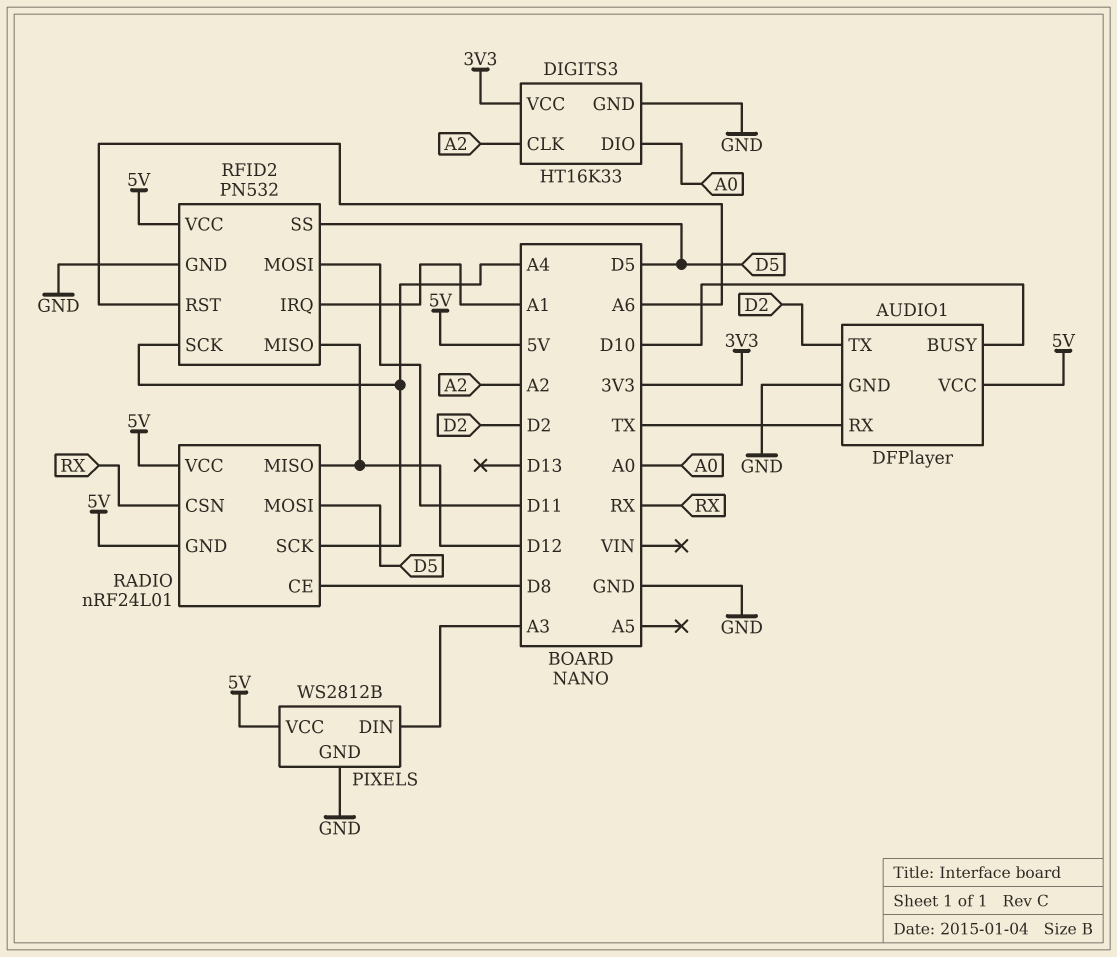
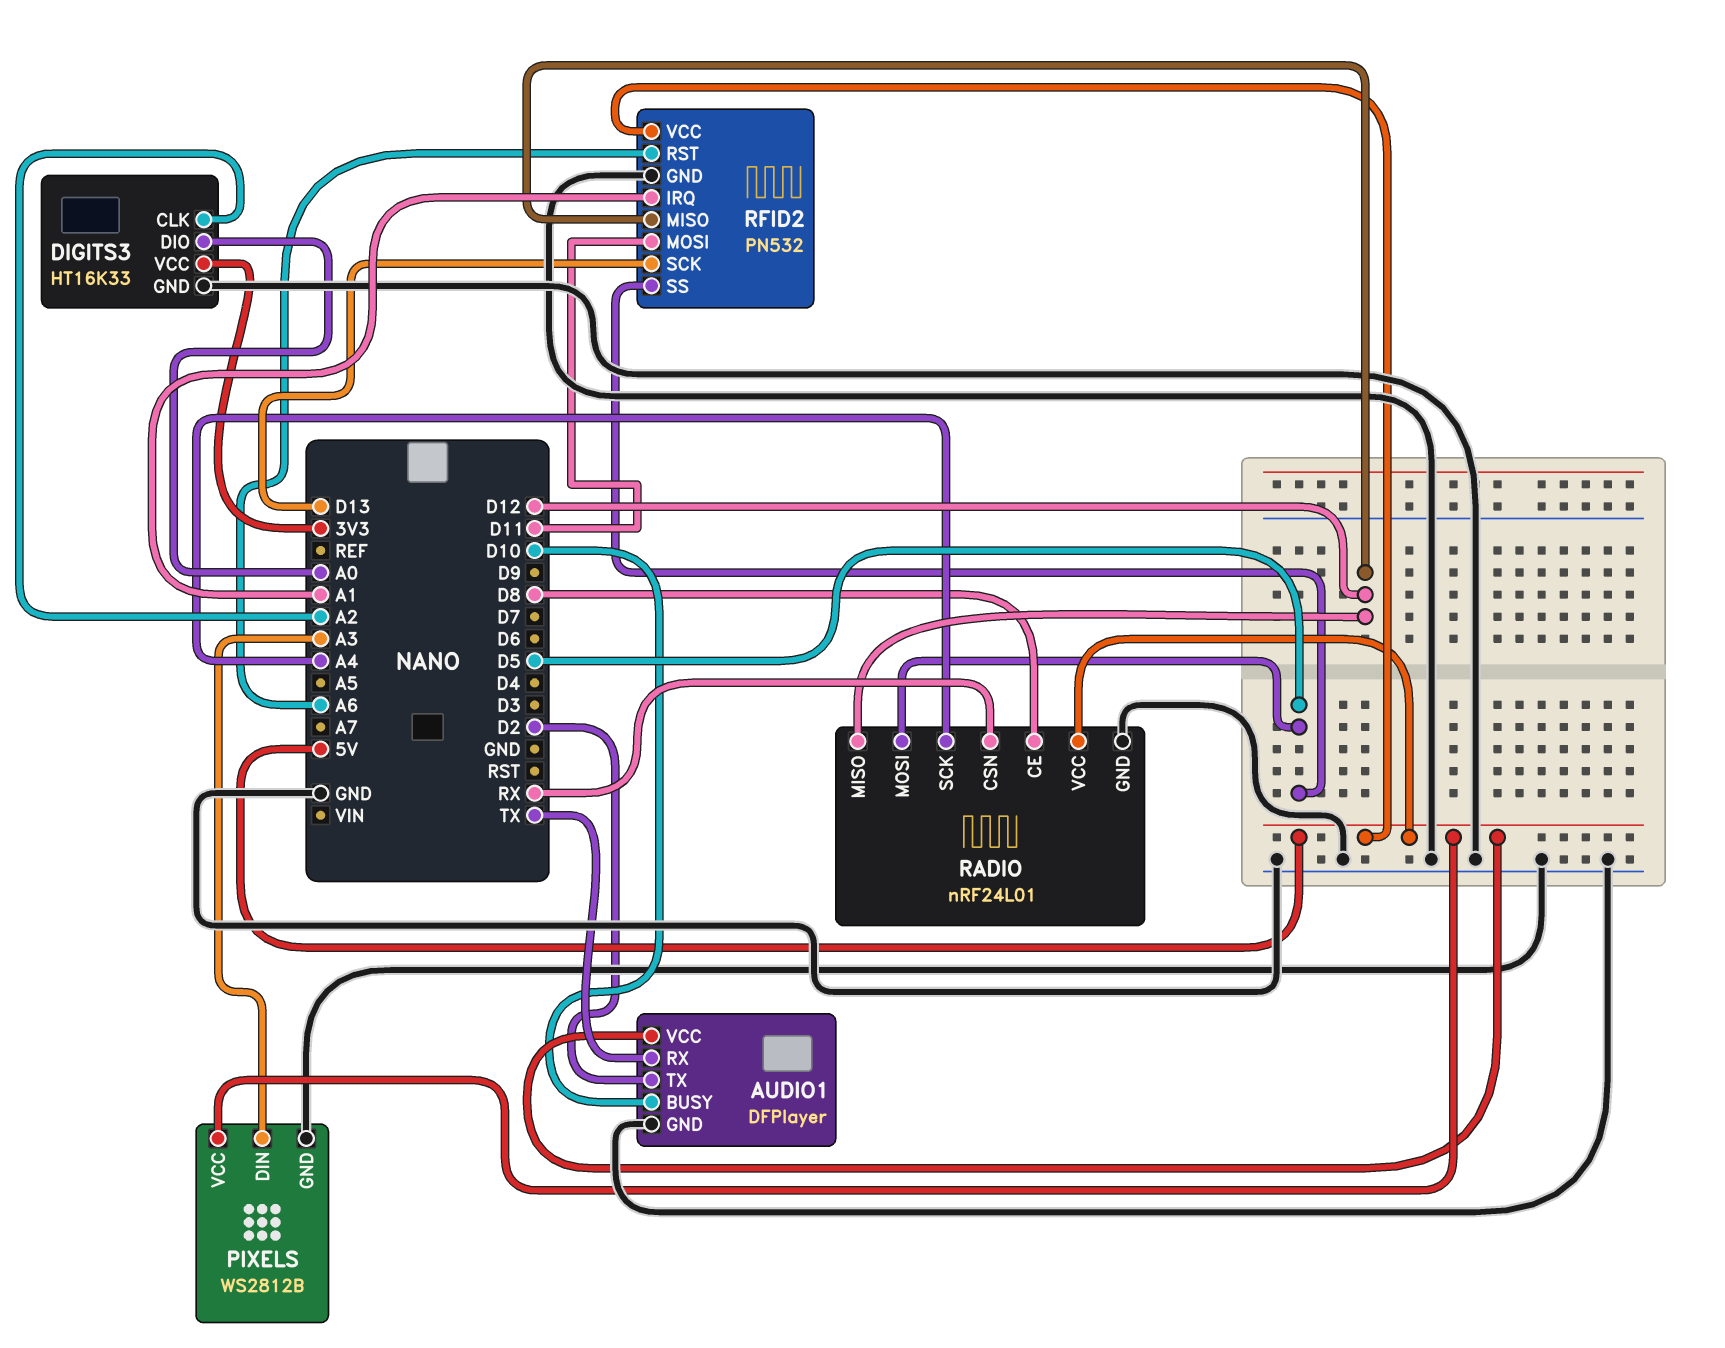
RADIO pin GND: 5V -> GND
RFID2 pin SCK: A4 -> D13

